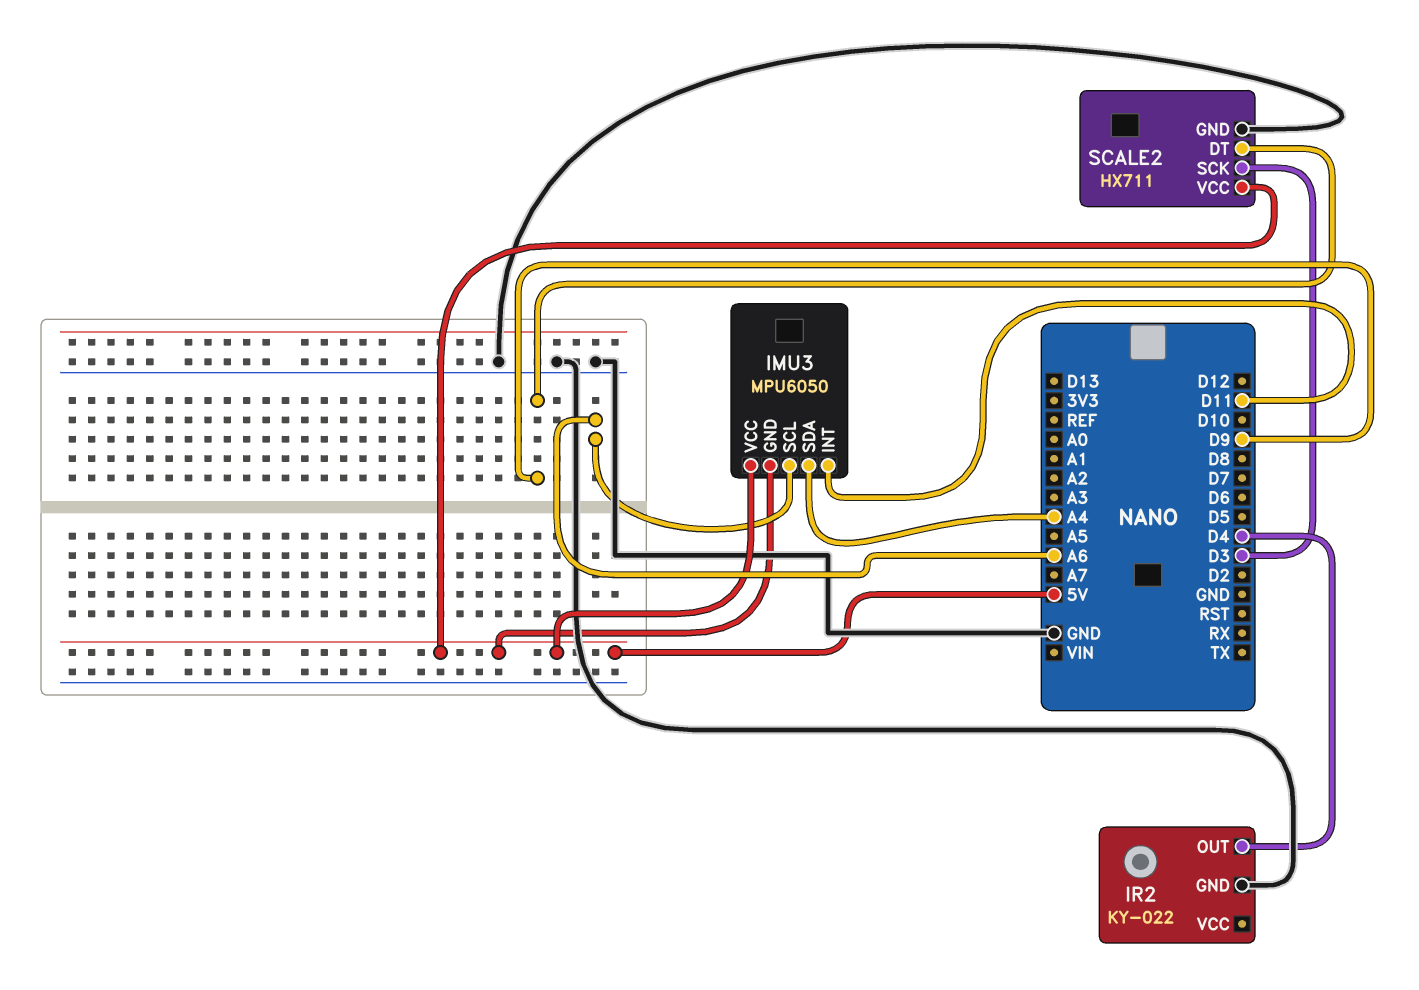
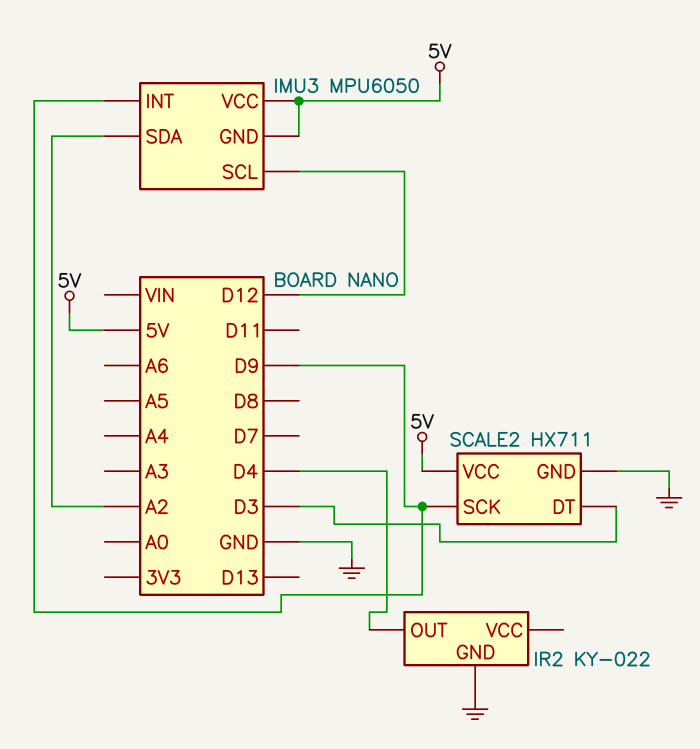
IMU3 pin INT: D11 -> D9
IMU3 pin SCL: A6 -> D12
IMU3 pin SDA: A4 -> A2
SCALE2 pin DT: D9 -> D3
SCALE2 pin SCK: D3 -> D9

